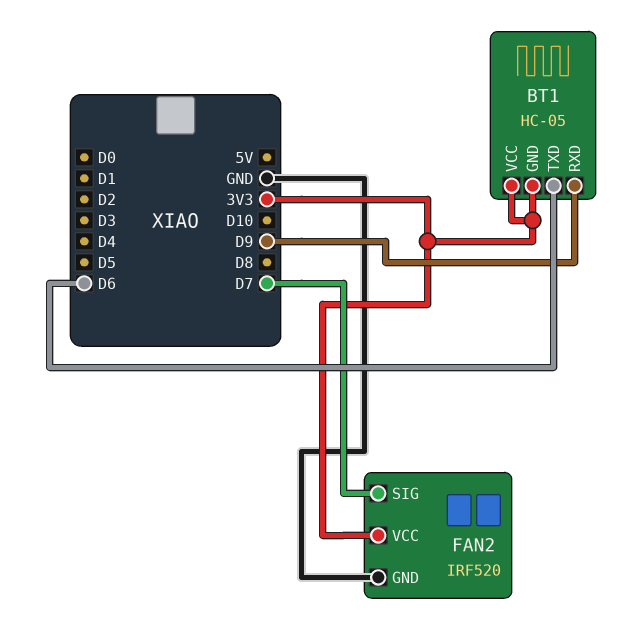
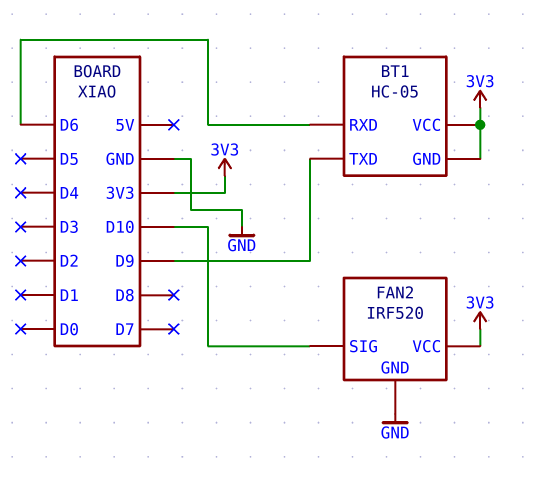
BT1 pin RXD: D9 -> D6
BT1 pin TXD: D6 -> D9
FAN2 pin SIG: D7 -> D10

